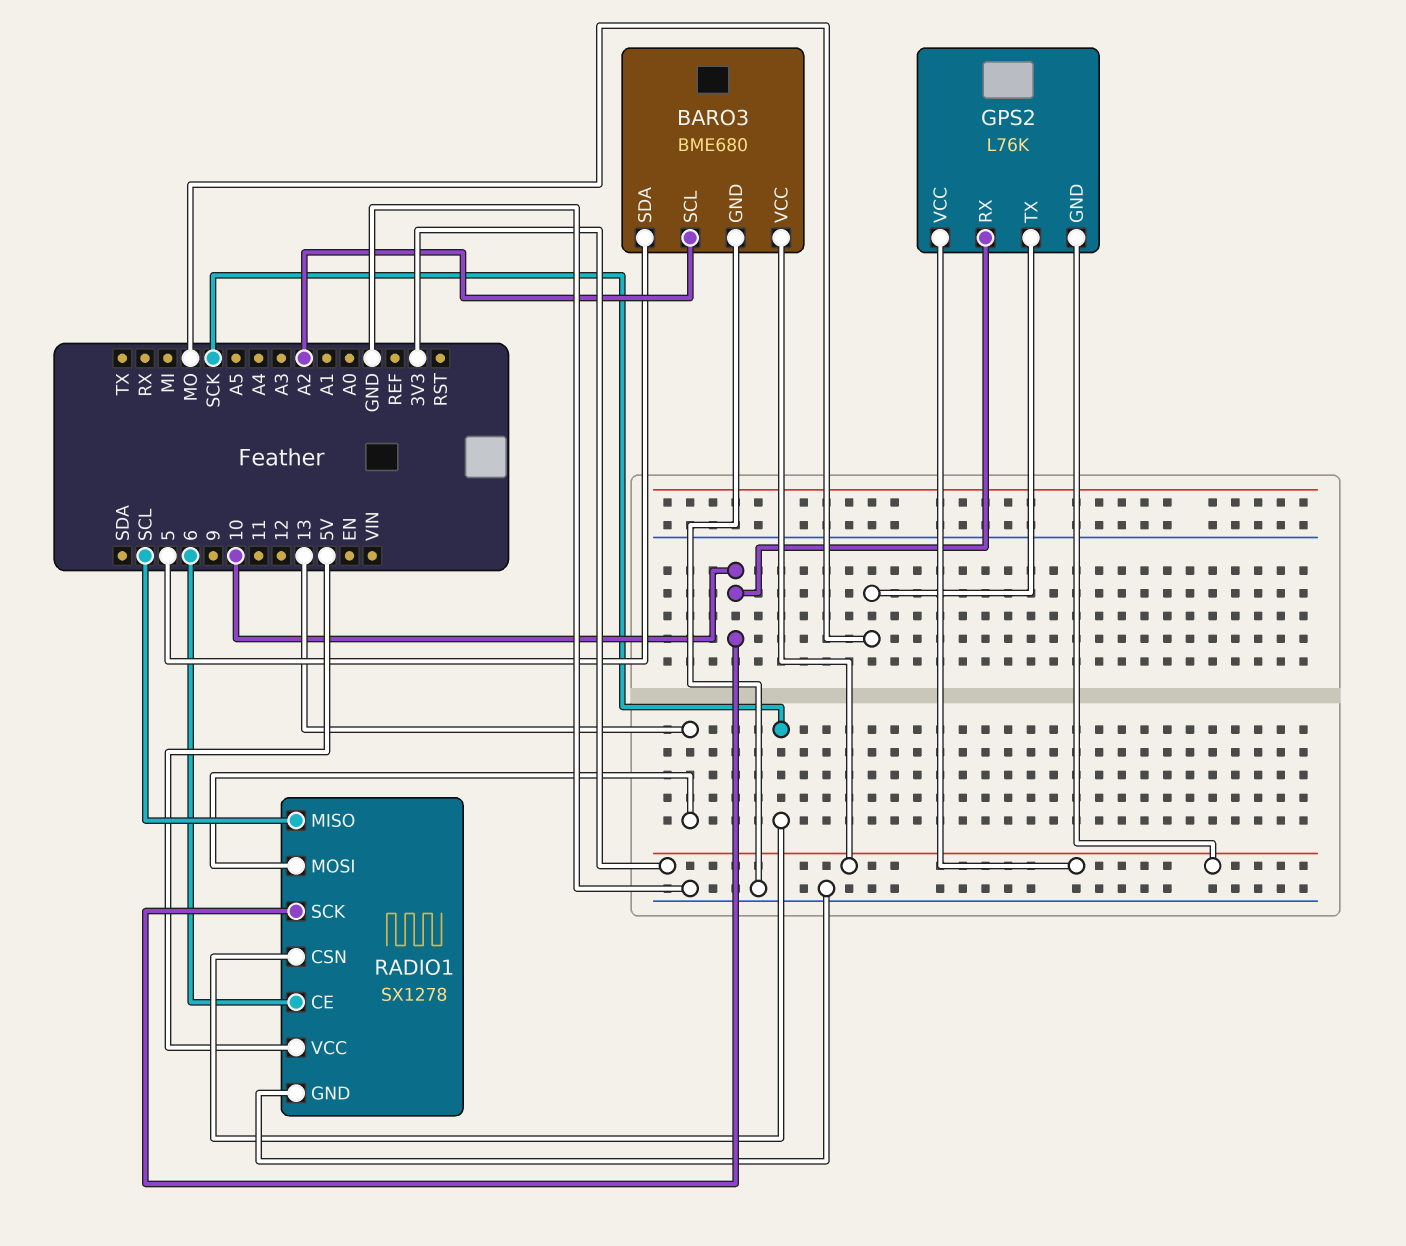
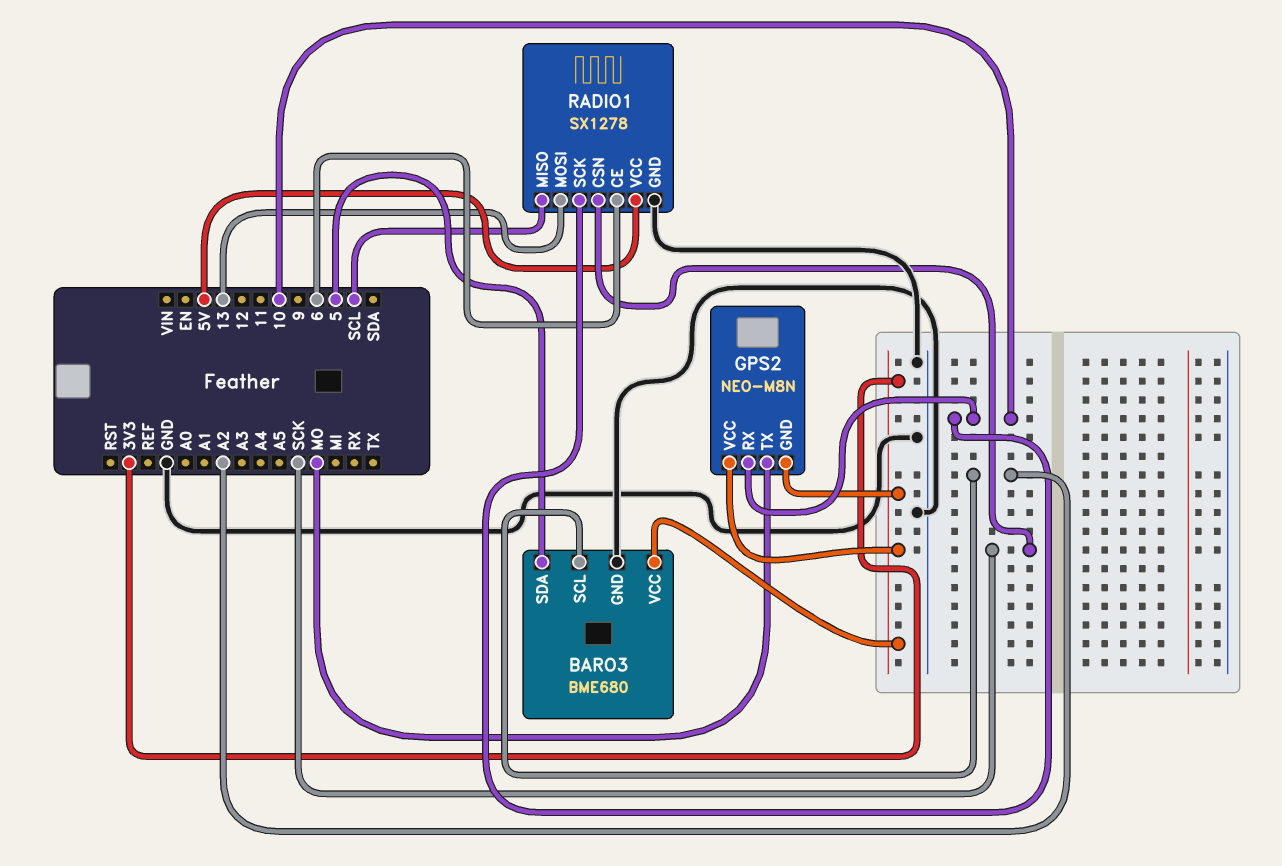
GPS2: L76K -> NEO-M8N

